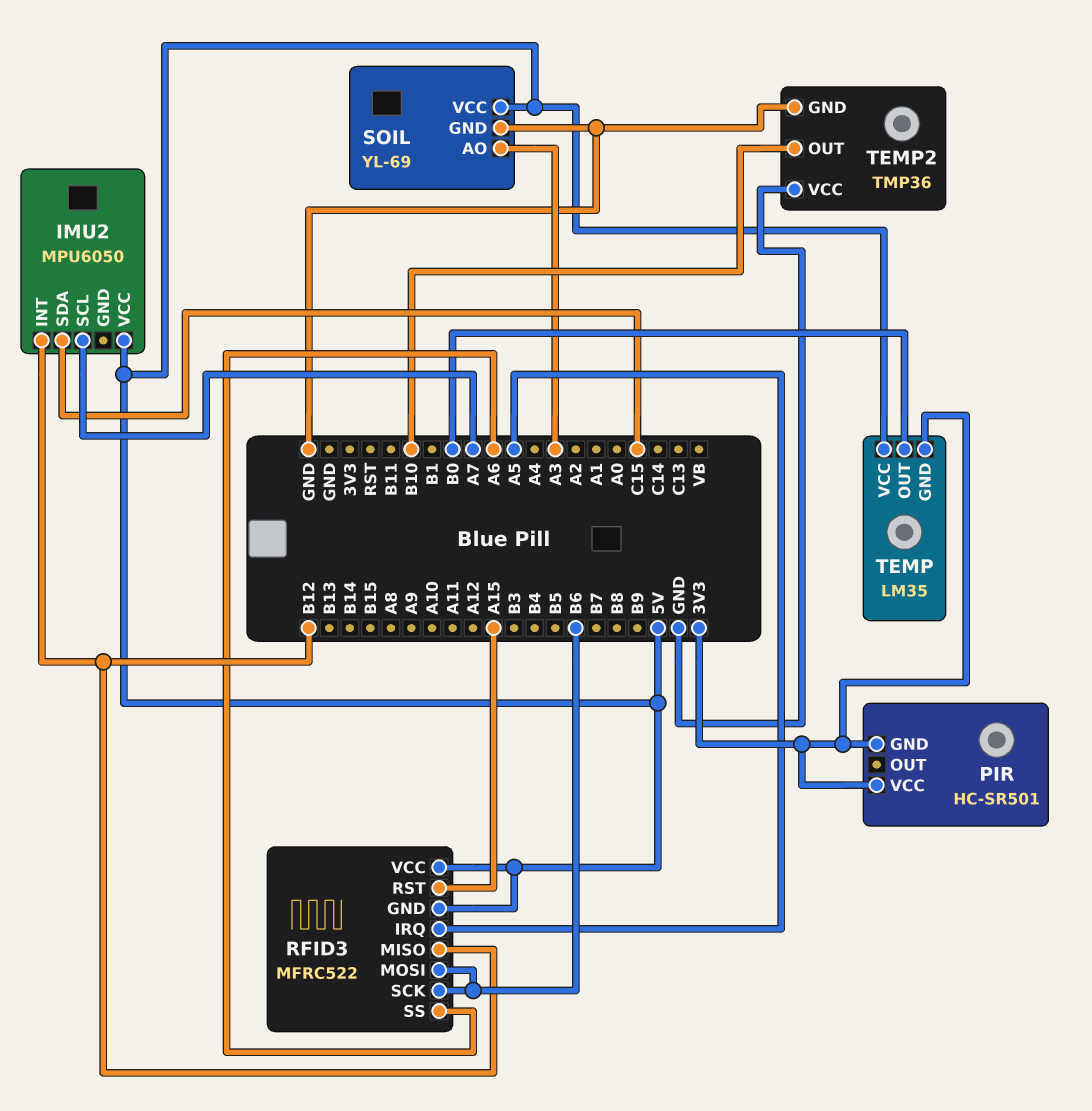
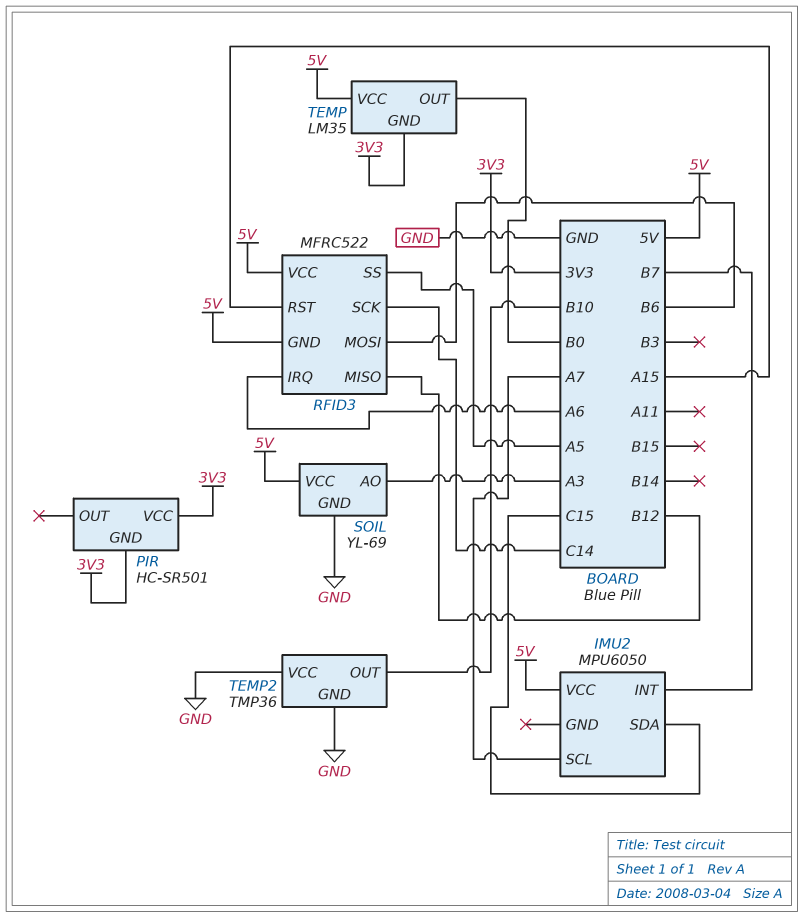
IMU2 pin INT: B12 -> B7
RFID3 pin IRQ: A5 -> A6
RFID3 pin SCK: B6 -> C14
RFID3 pin SS: A6 -> A5

